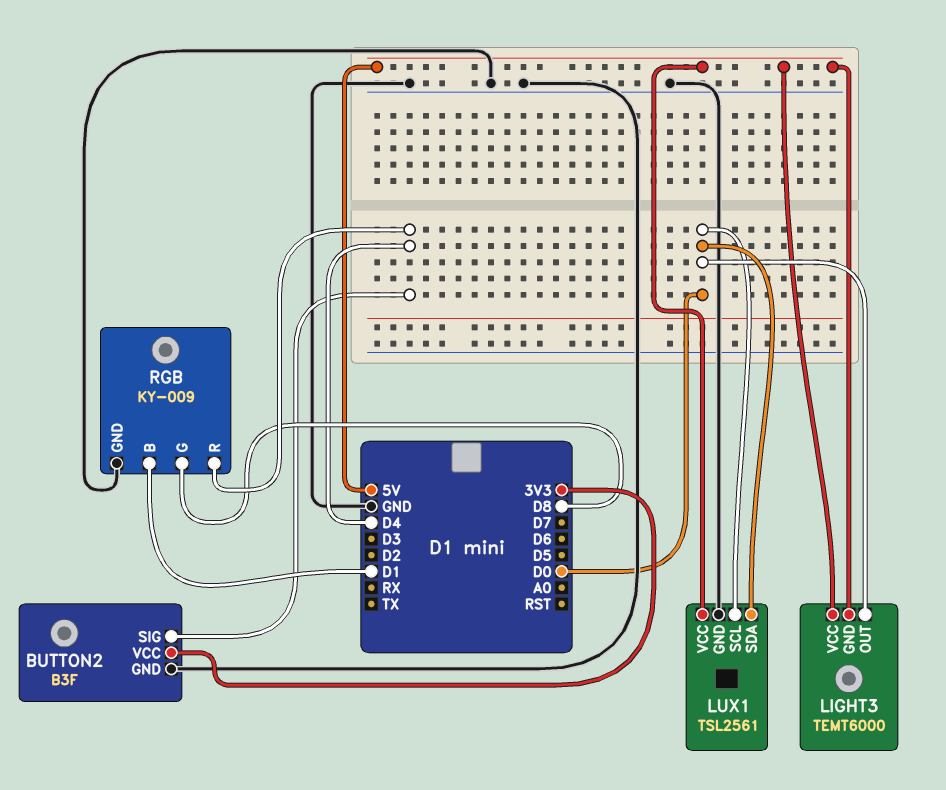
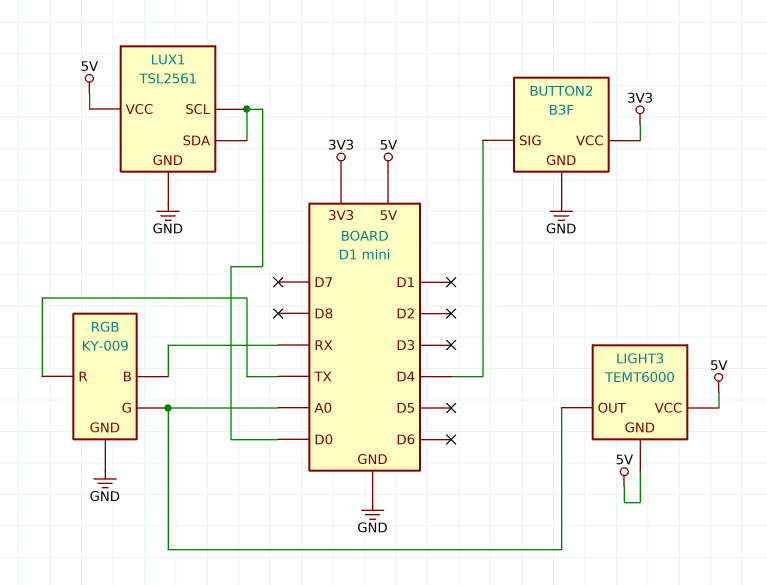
LIGHT3 pin OUT: D0 -> A0
RGB pin B: D1 -> RX
RGB pin G: D8 -> A0
RGB pin R: D4 -> TX

